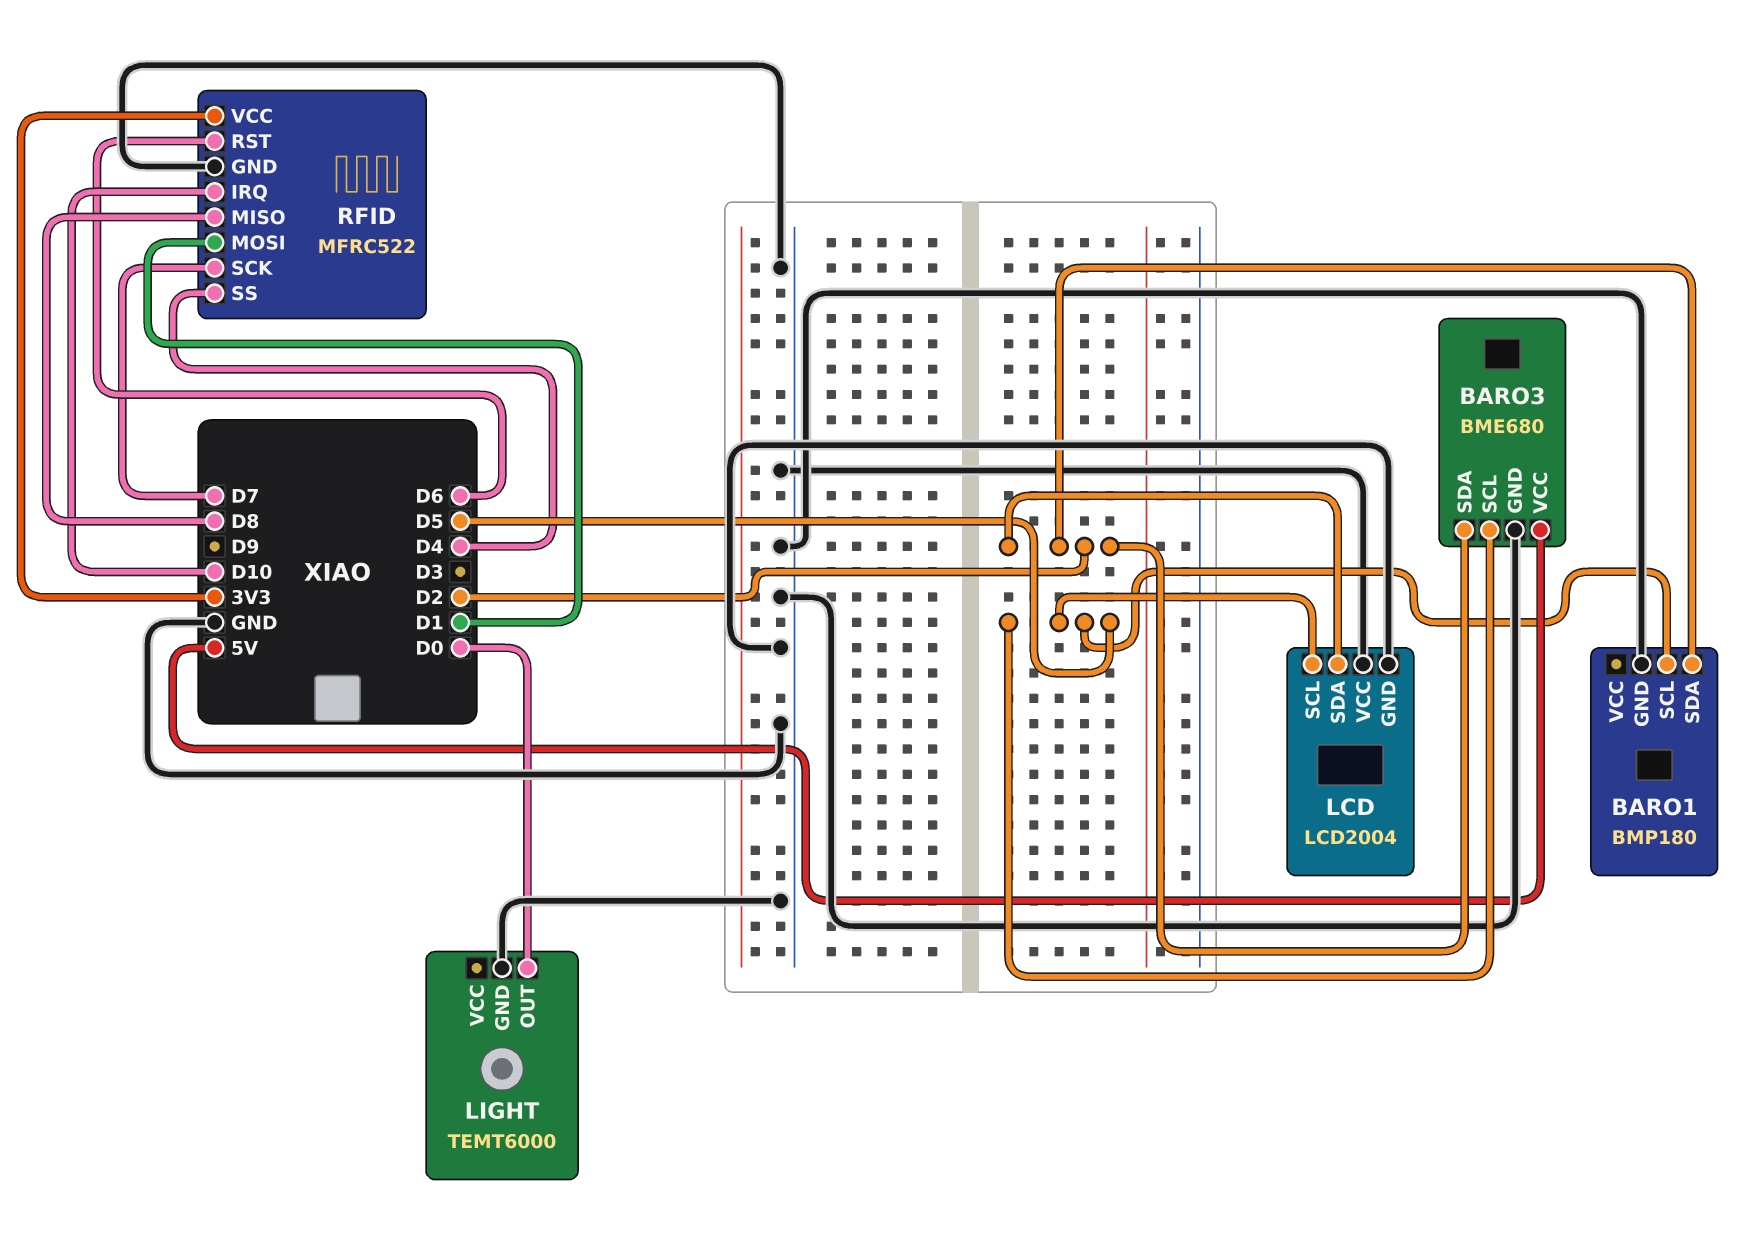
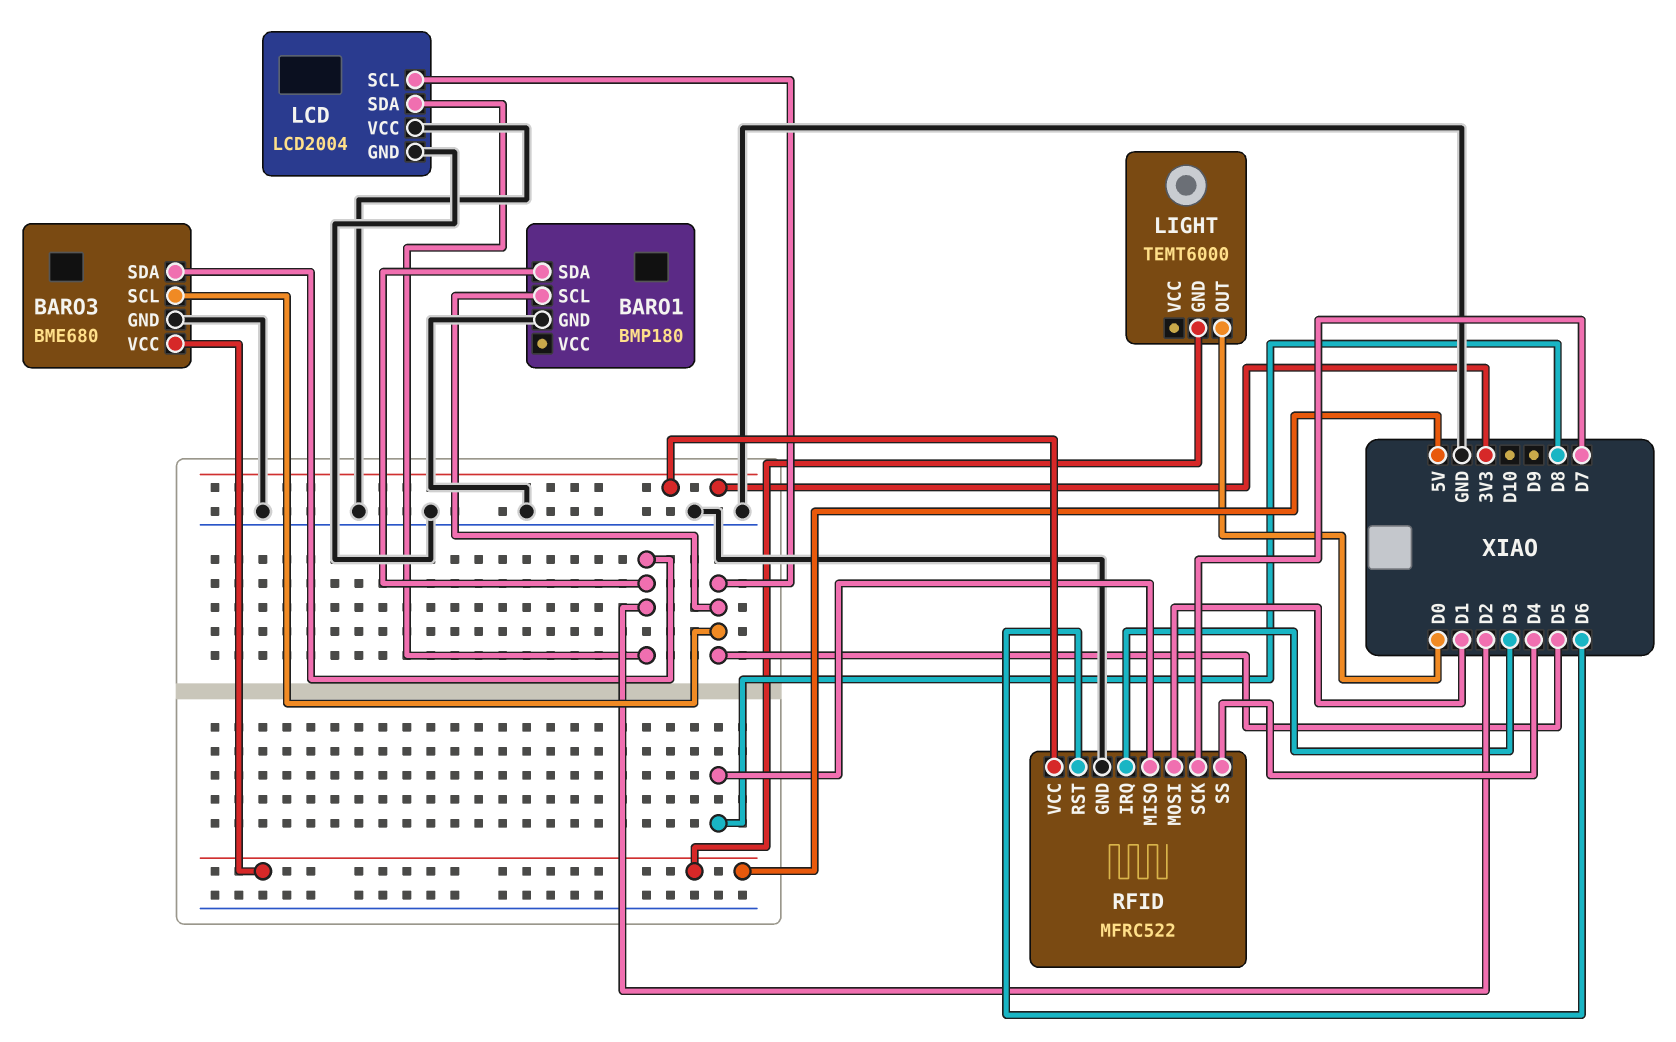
LIGHT pin GND: GND -> 5V
RFID pin IRQ: D10 -> D3

